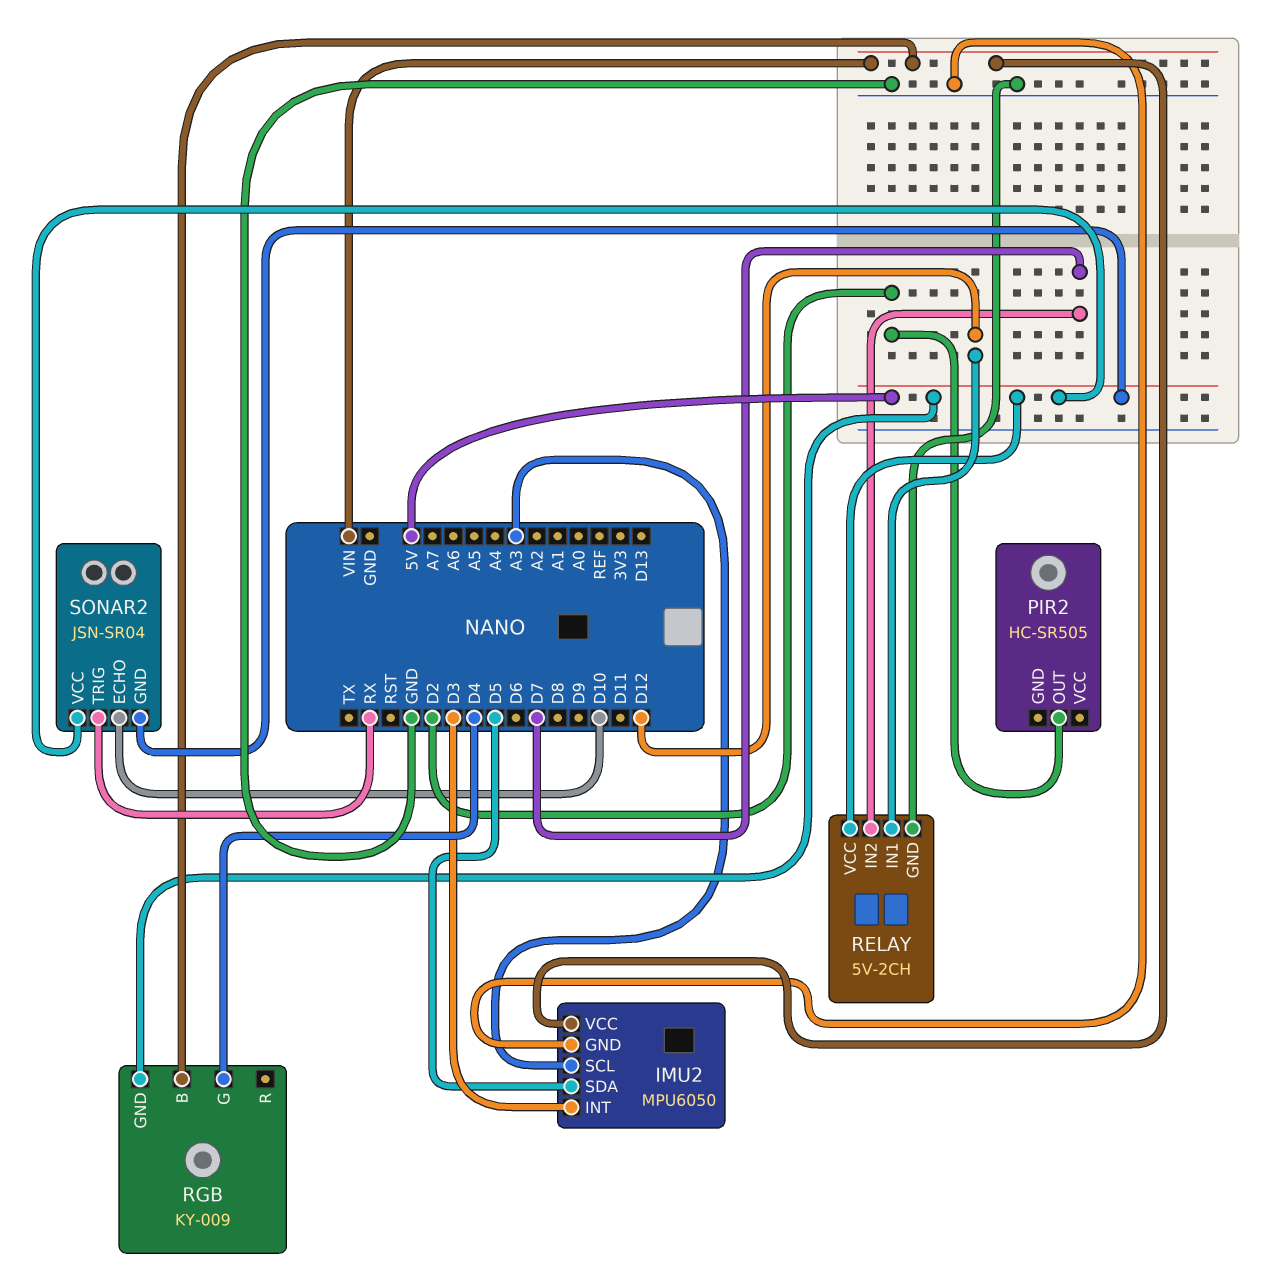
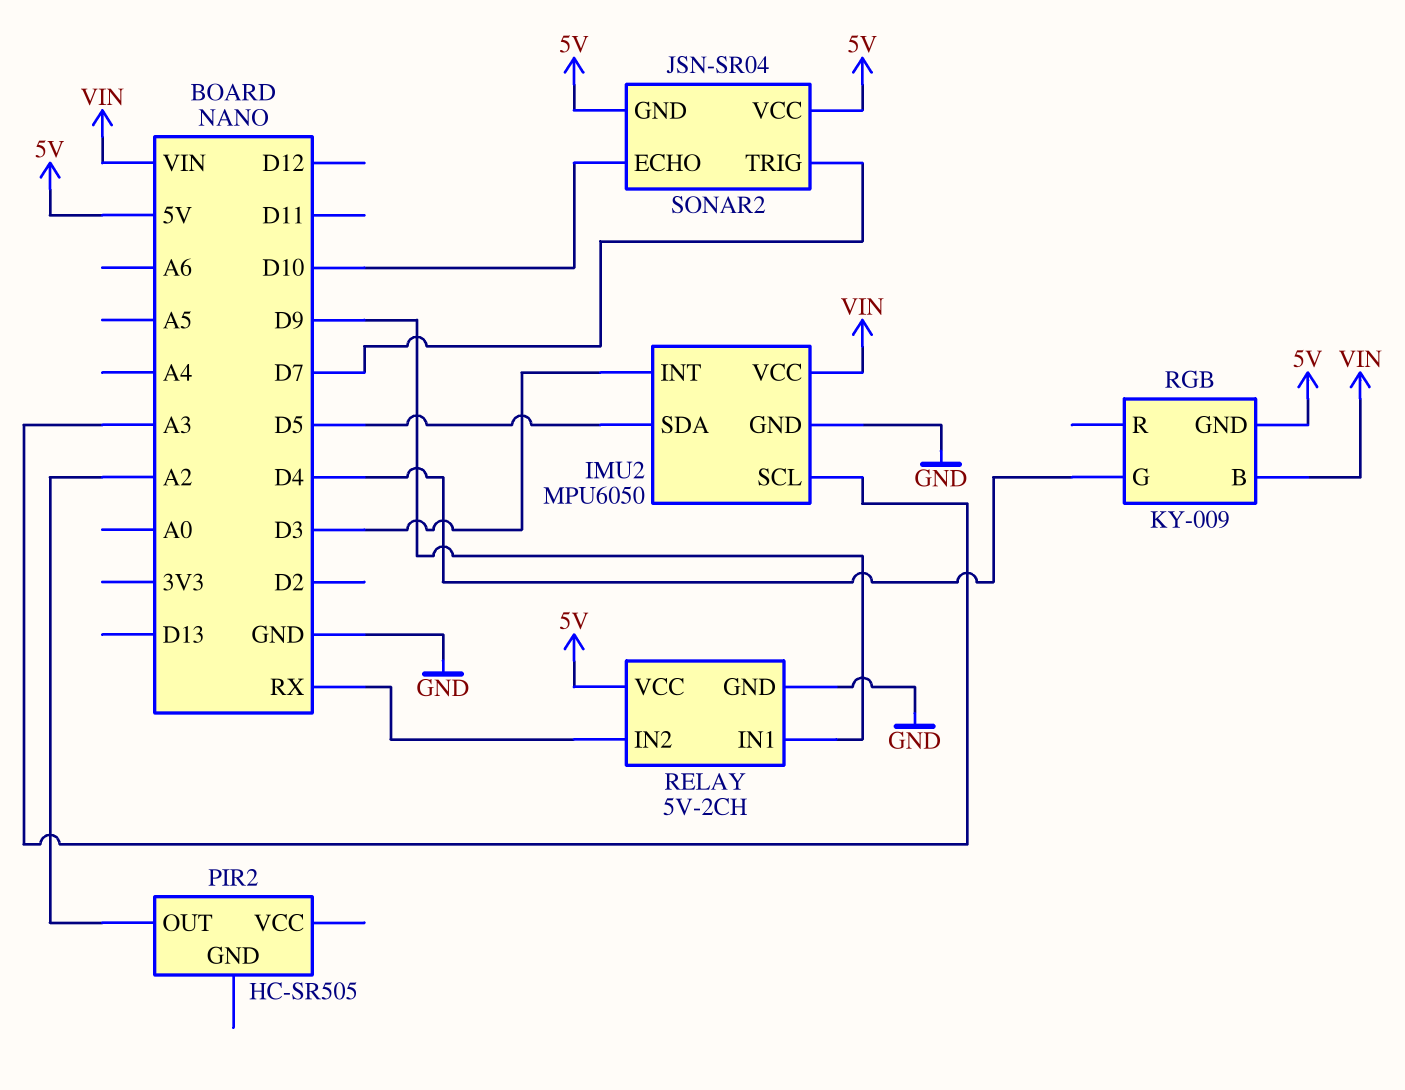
PIR2 pin OUT: D2 -> A2
RELAY pin IN1: D12 -> D9
RELAY pin IN2: D7 -> RX
SONAR2 pin TRIG: RX -> D7

